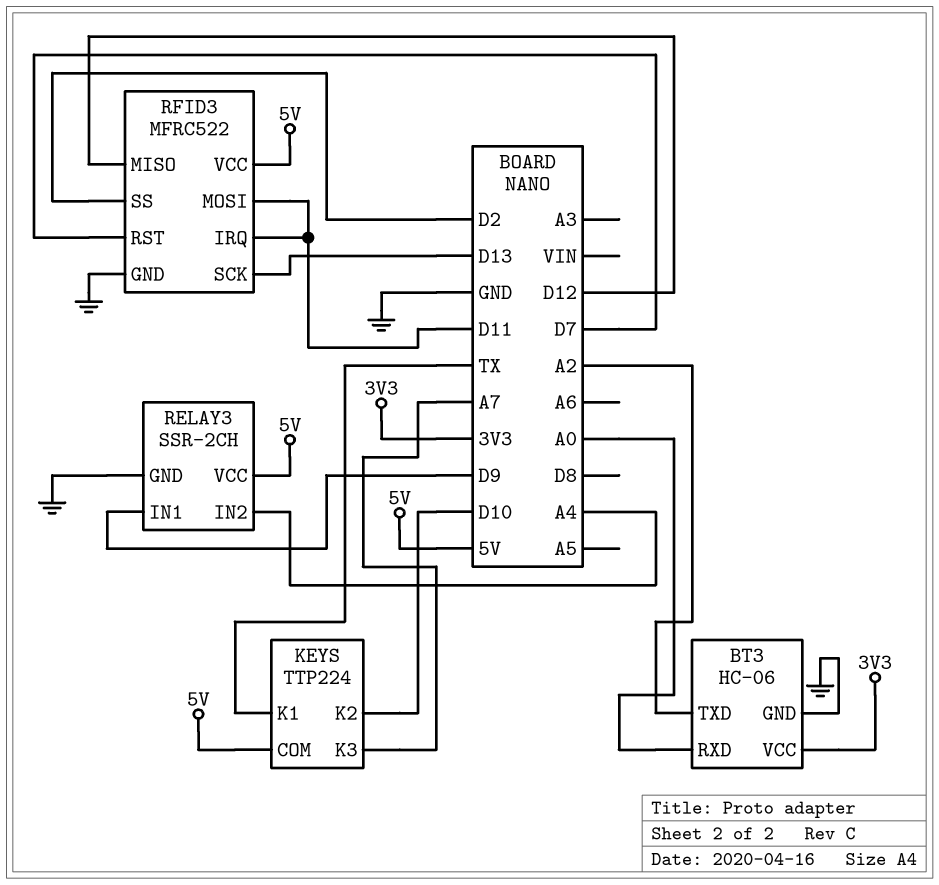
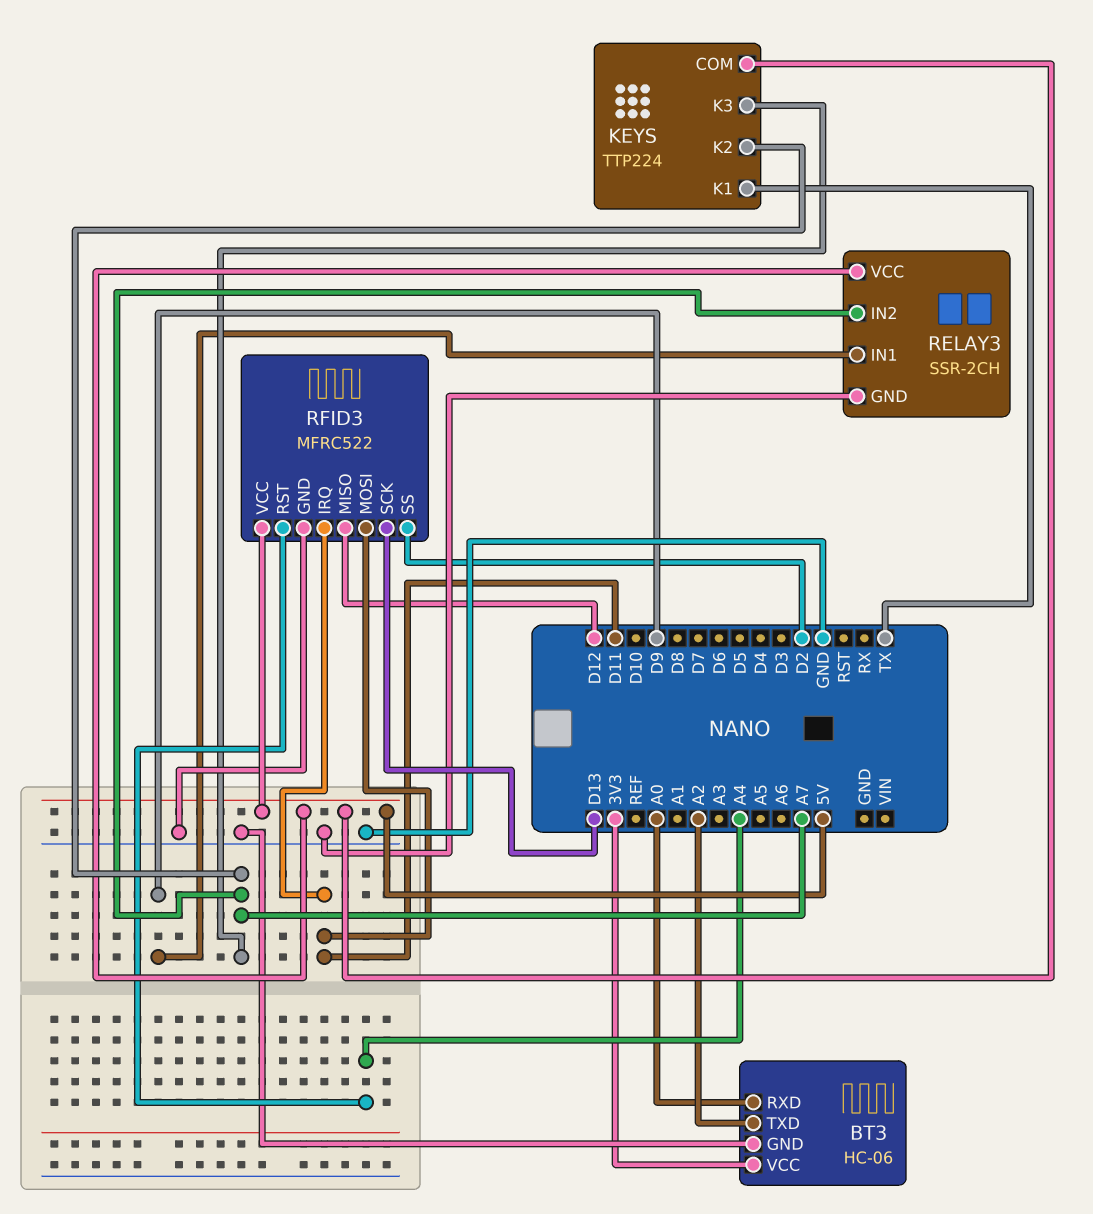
KEYS pin K2: D10 -> A7
RELAY3 pin IN2: A4 -> A7
RFID3 pin RST: D7 -> A4

